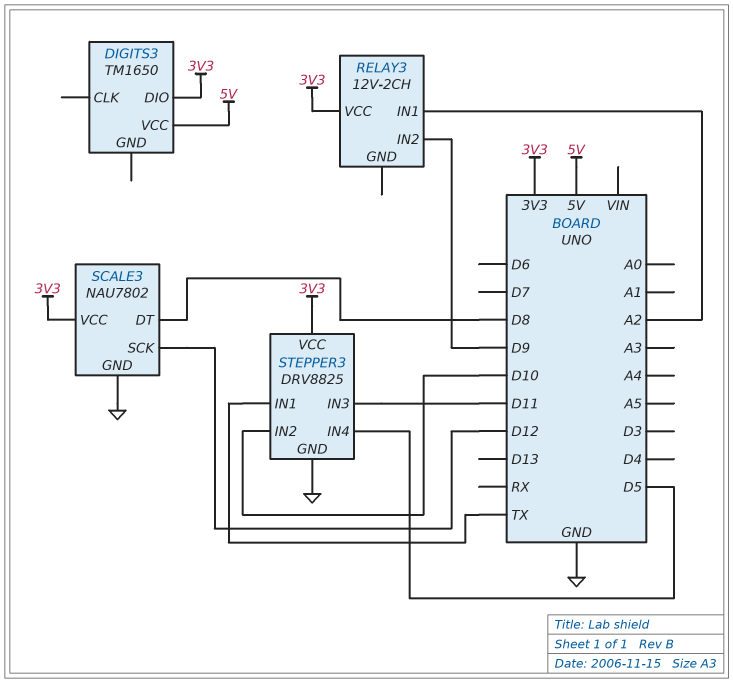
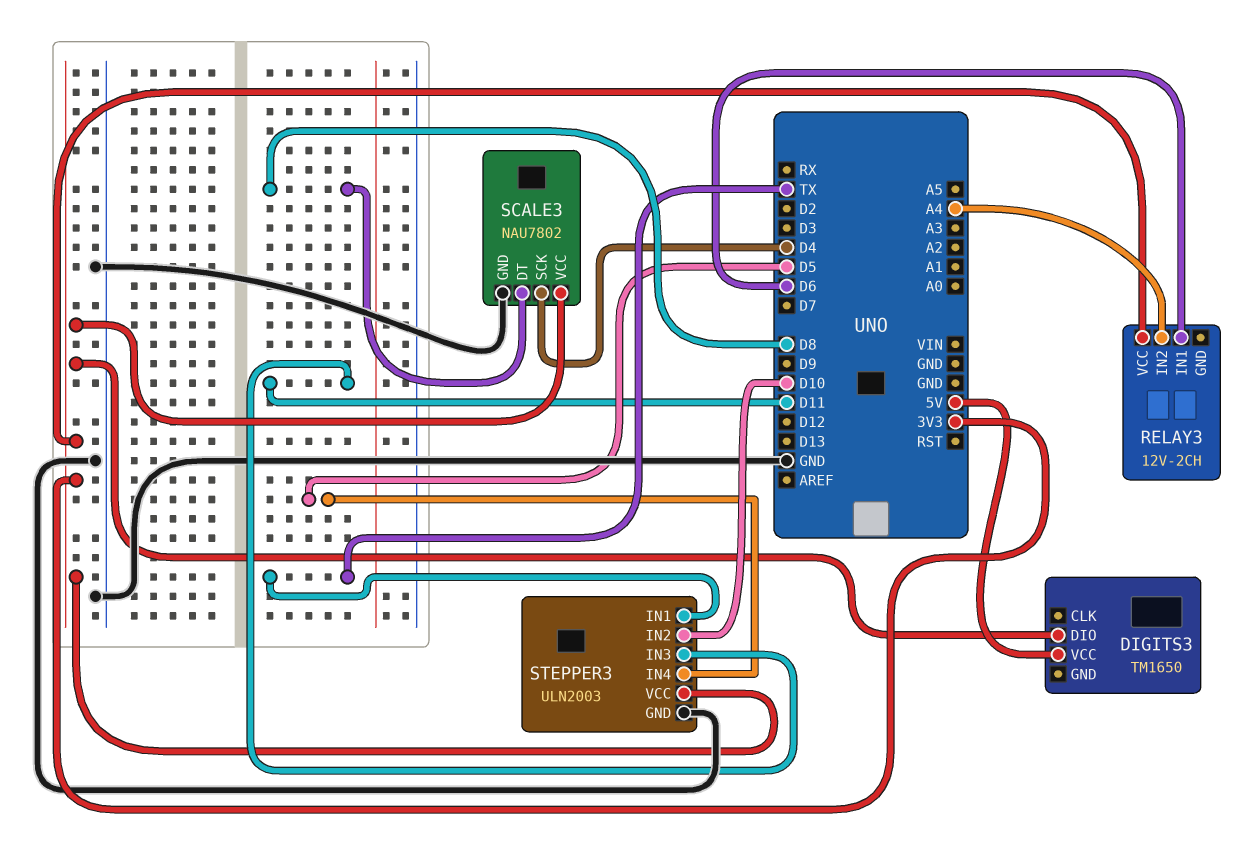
RELAY3 pin IN1: A2 -> D6
RELAY3 pin IN2: D9 -> A4
SCALE3 pin SCK: D12 -> D4
STEPPER3: DRV8825 -> ULN2003

